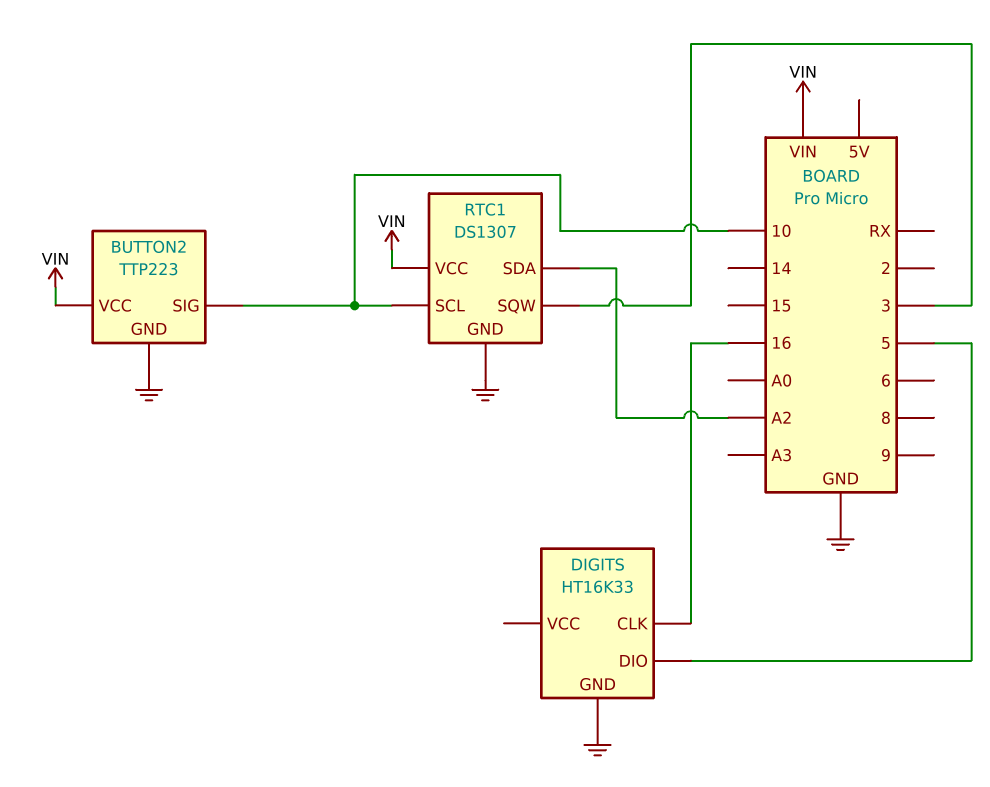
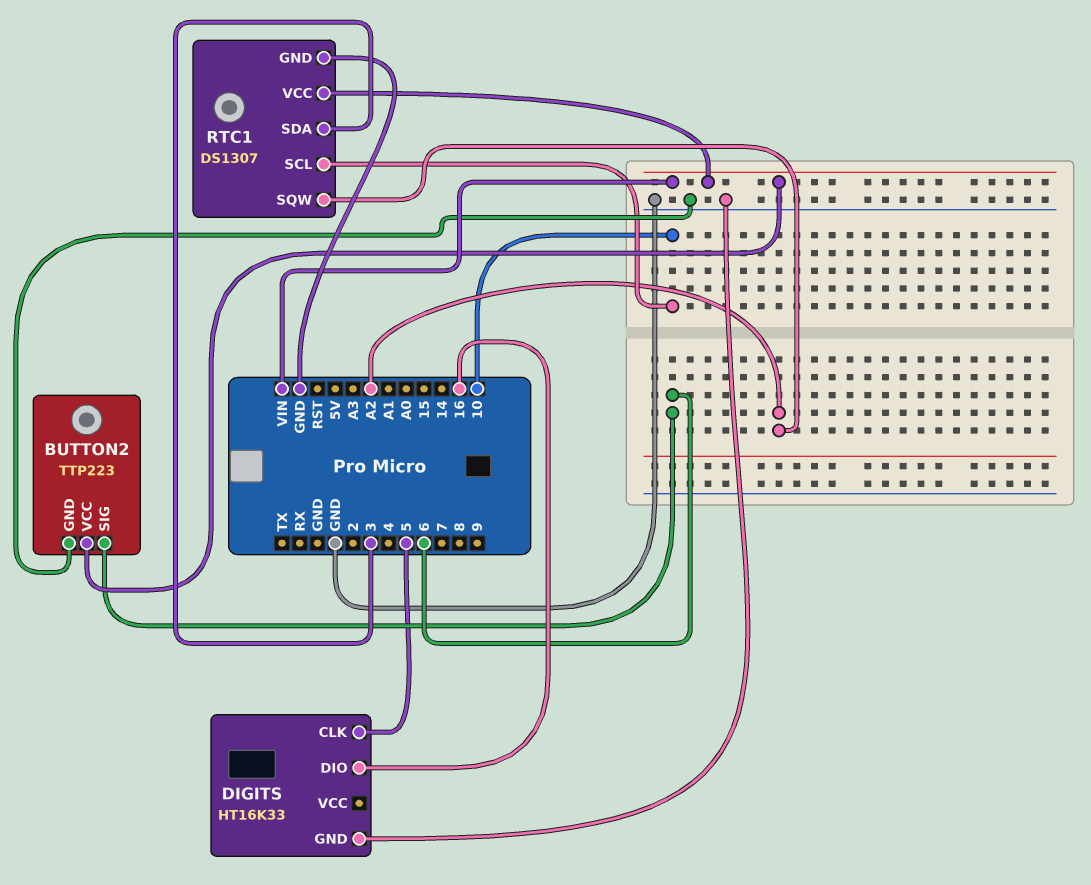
BUTTON2 pin SIG: 10 -> 6
DIGITS pin CLK: 16 -> 5
DIGITS pin DIO: 5 -> 16
RTC1 pin SDA: A2 -> 3
RTC1 pin SQW: 3 -> A2

